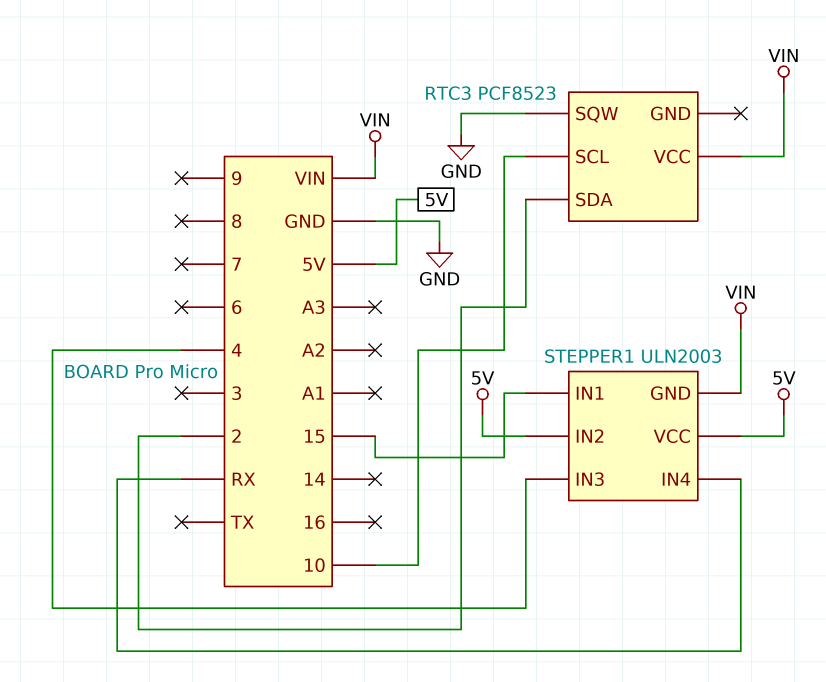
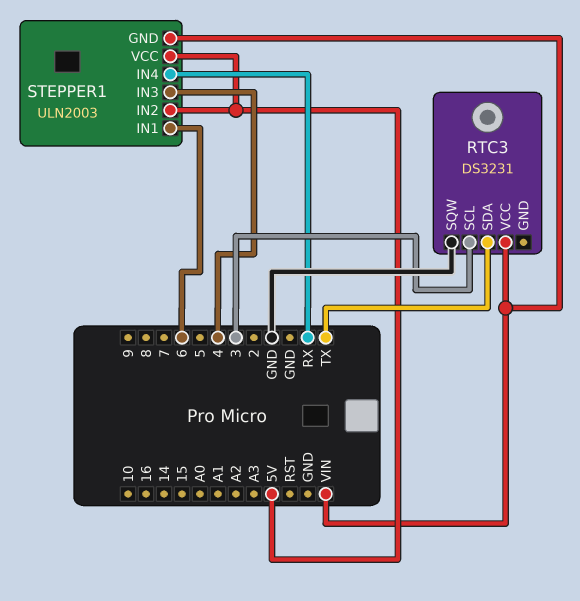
RTC3: PCF8523 -> DS3231
RTC3 pin SCL: 10 -> 3
RTC3 pin SDA: 2 -> TX
STEPPER1 pin IN1: 15 -> 6

